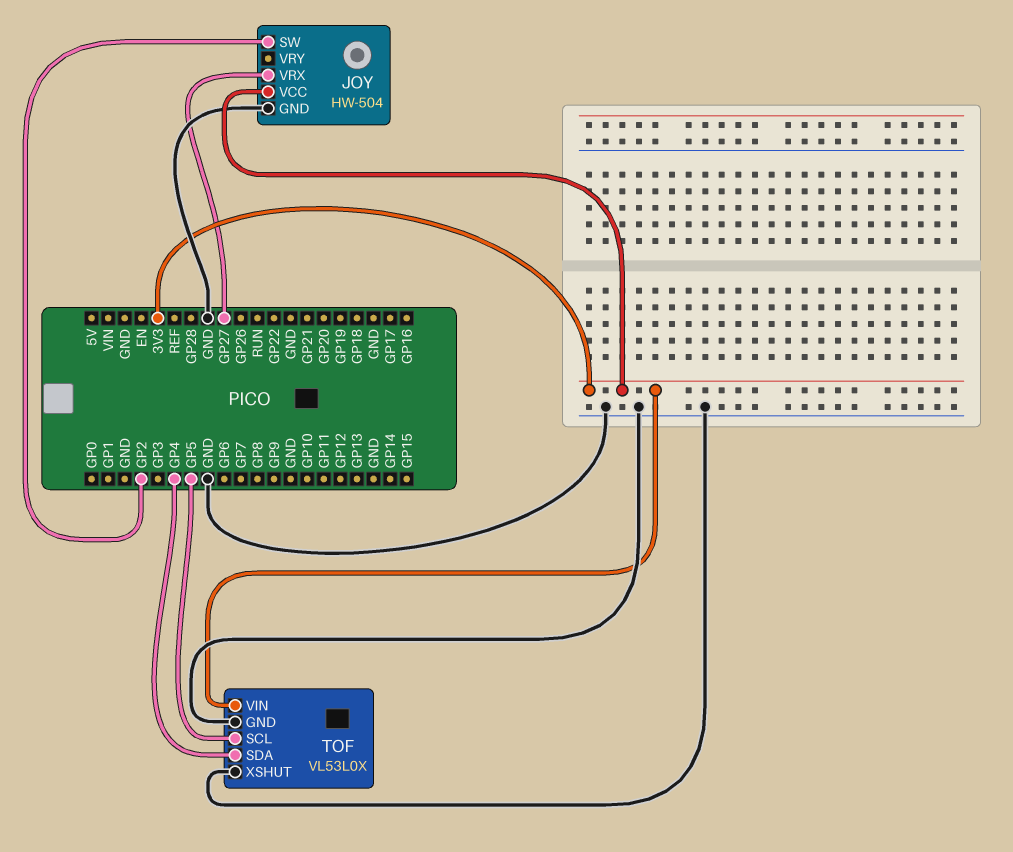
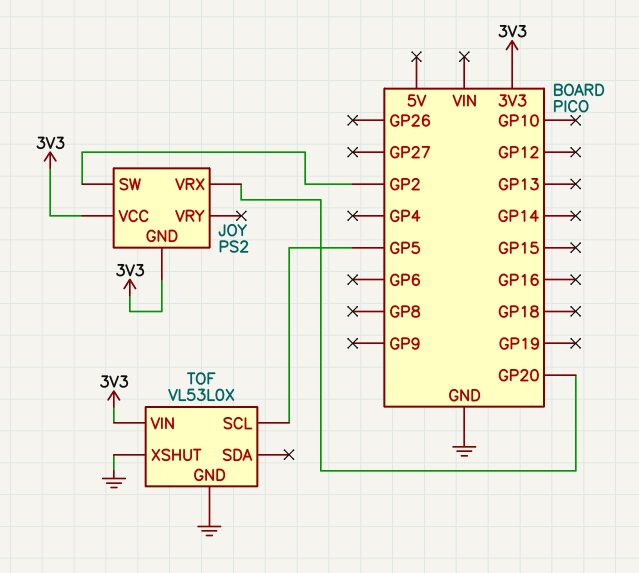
JOY: HW-504 -> PS2
JOY pin GND: GND -> 3V3
JOY pin VRX: GP27 -> GP20
TOF pin SDA: GP4 -> none

